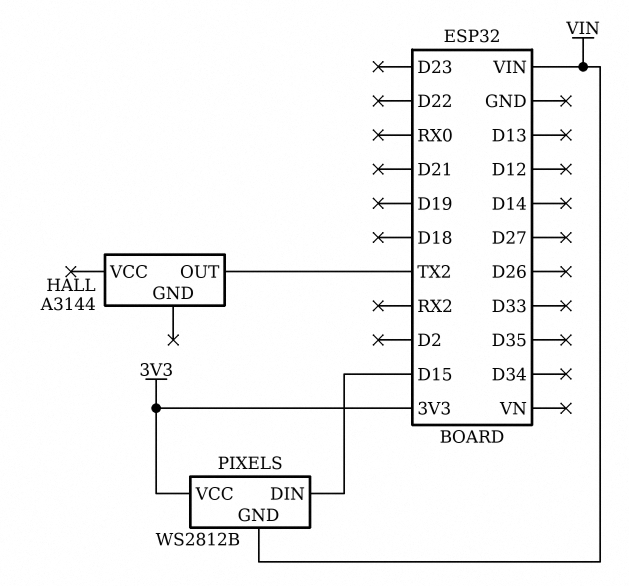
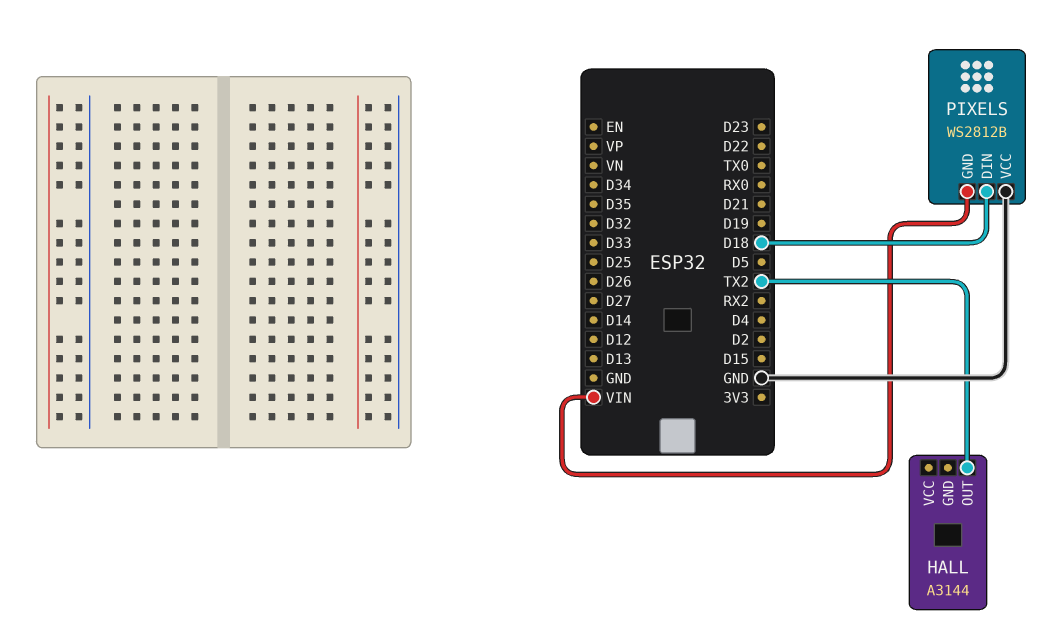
PIXELS pin DIN: D15 -> D18
PIXELS pin VCC: 3V3 -> GND

